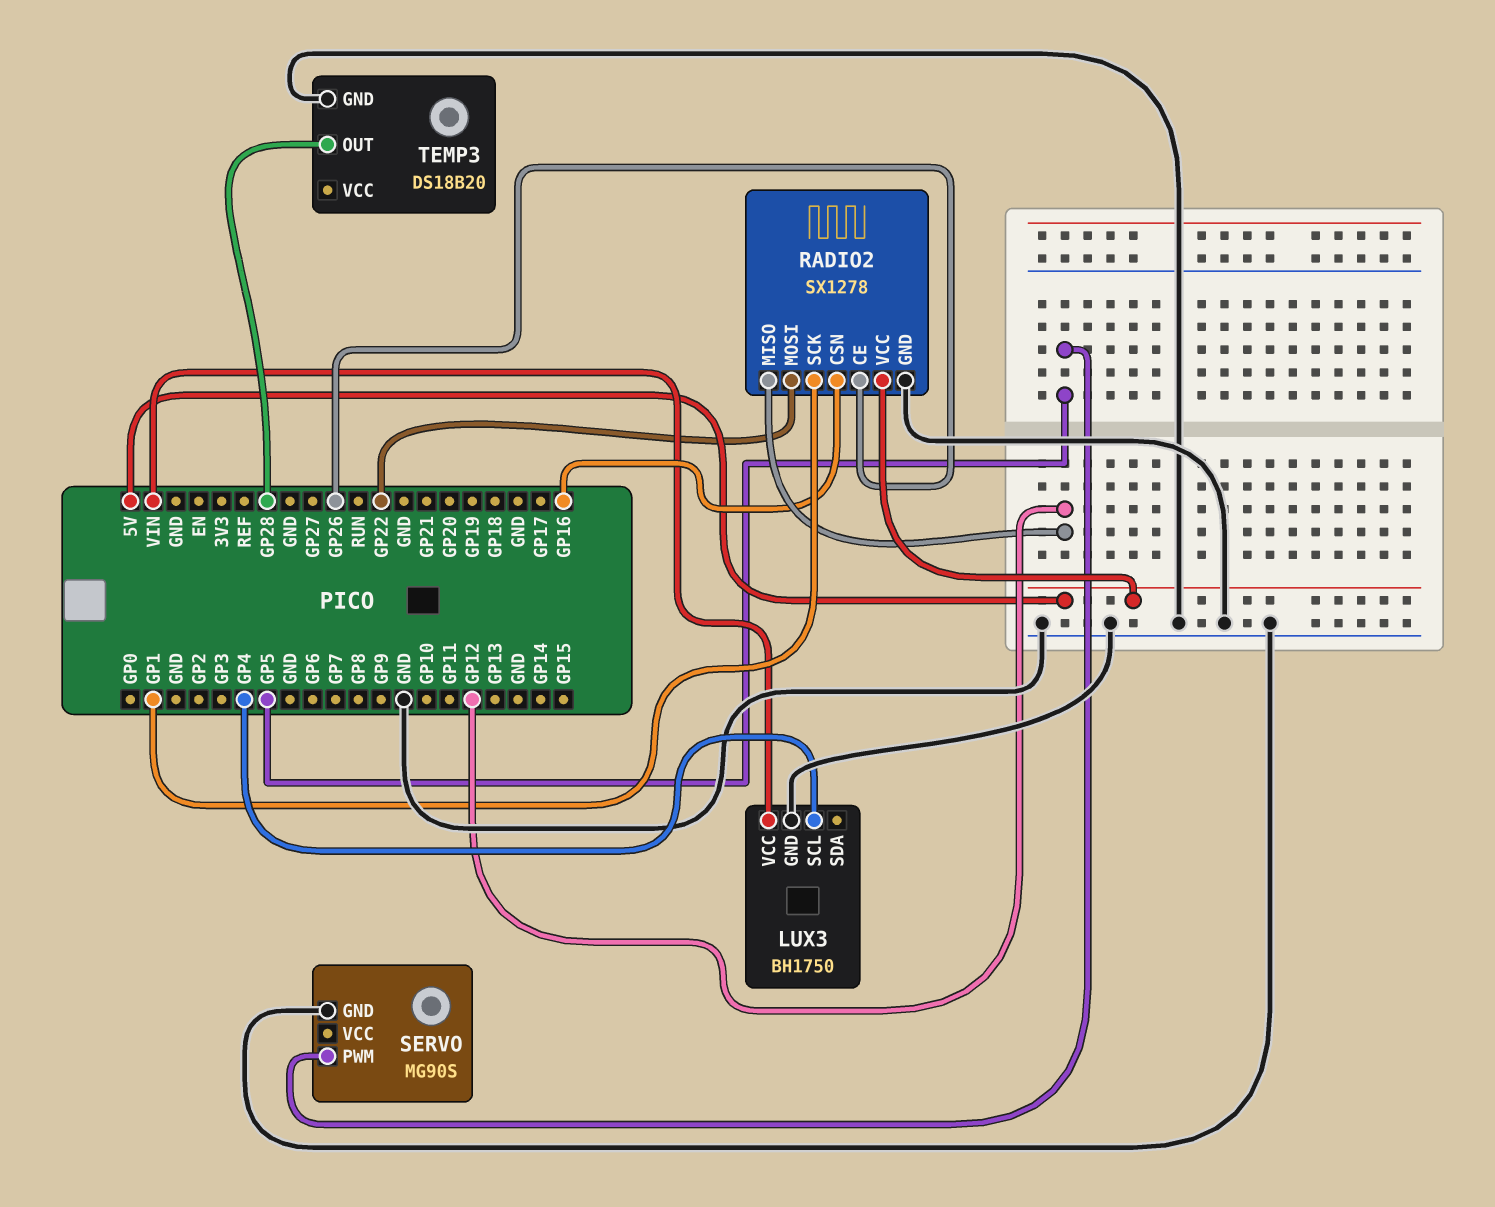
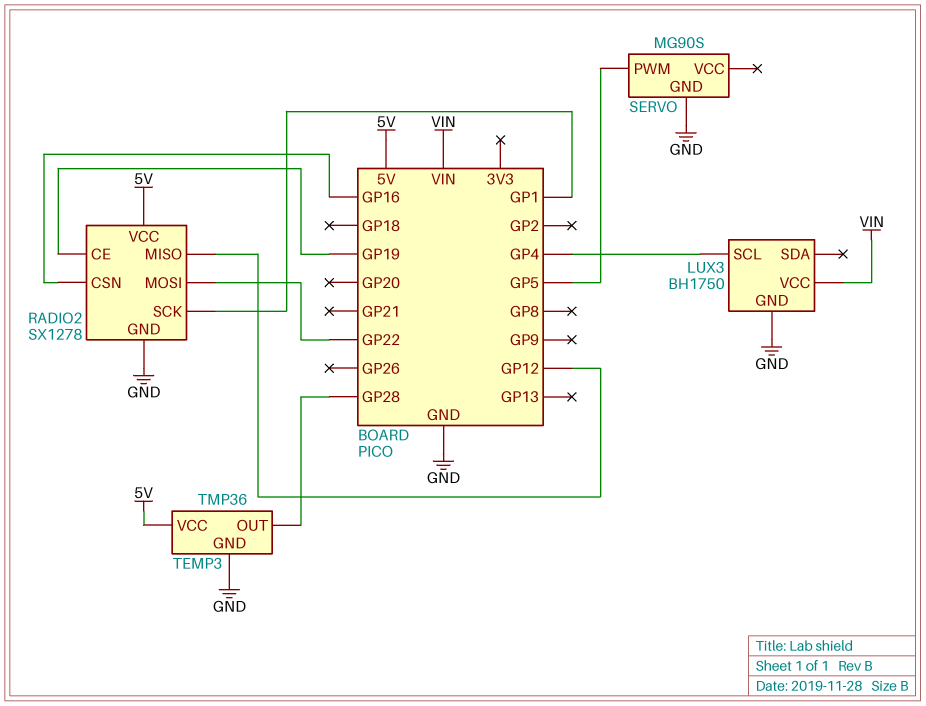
RADIO2 pin CE: GP26 -> GP19
TEMP3: DS18B20 -> TMP36
TEMP3 pin VCC: none -> 5V

